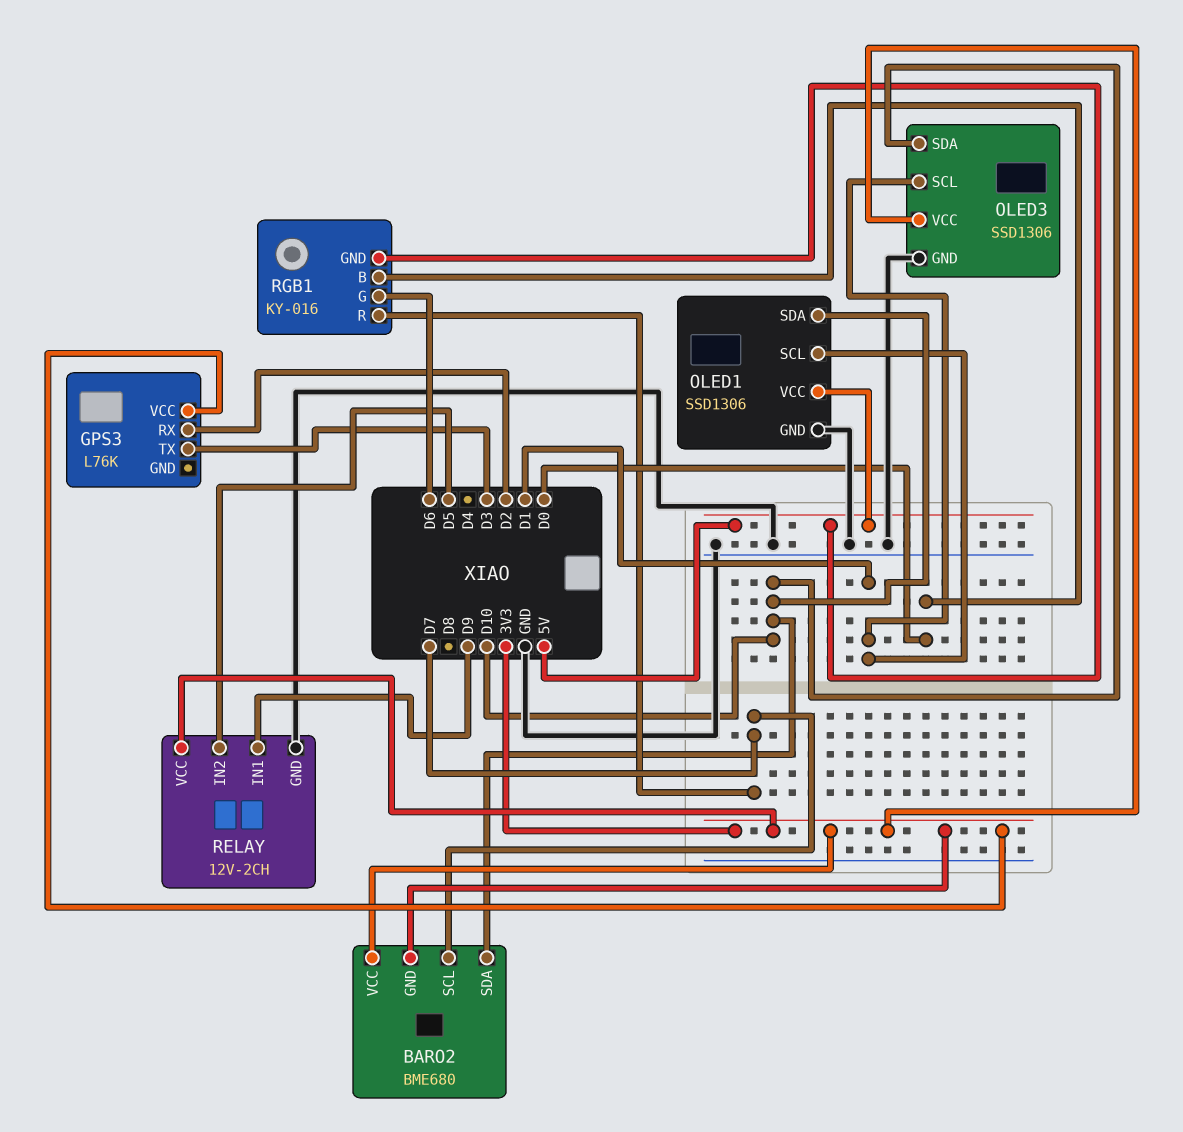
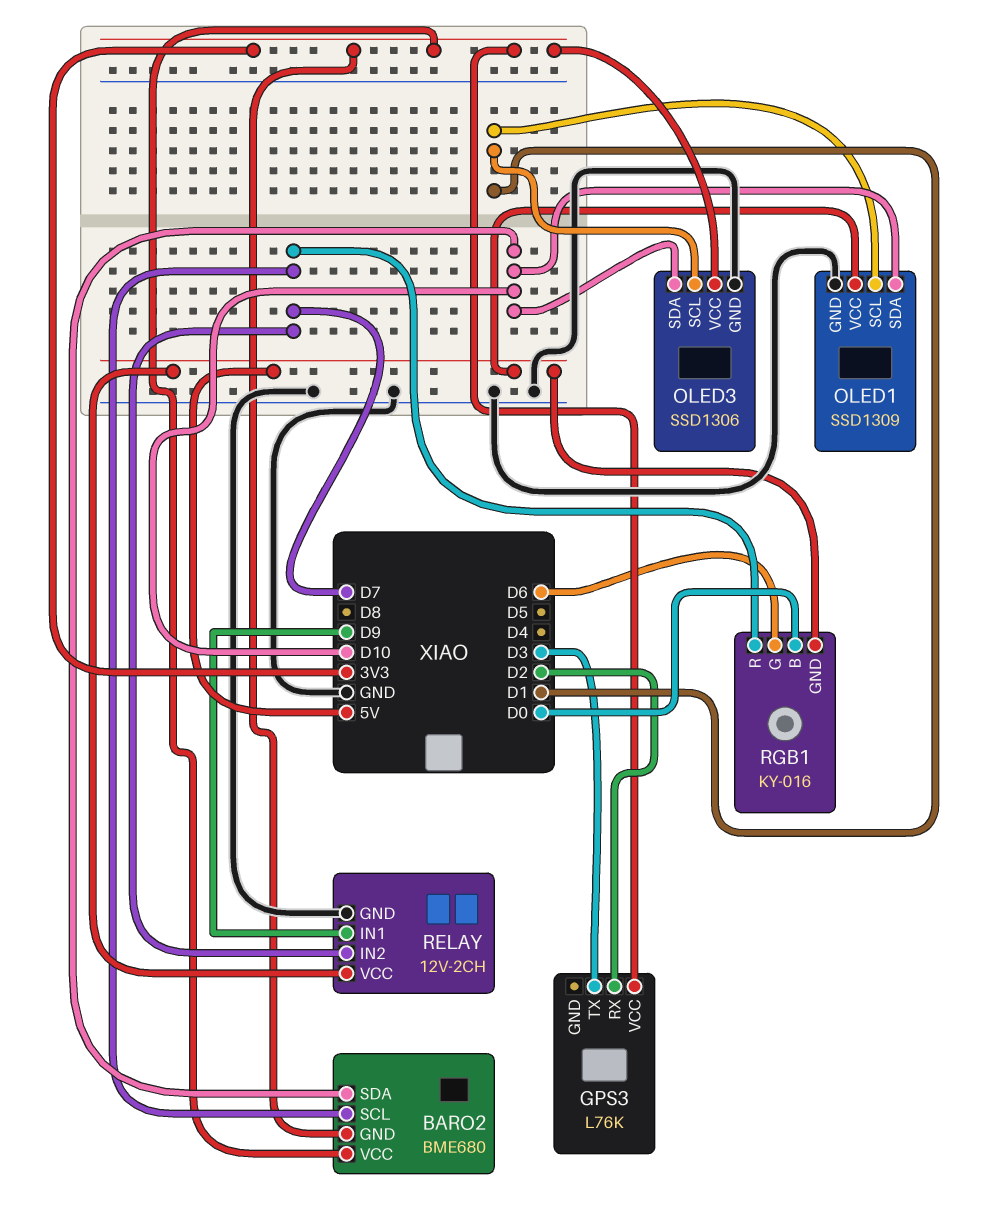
OLED1: SSD1306 -> SSD1309
RELAY pin IN2: D5 -> D7
RELAY pin VCC: 3V3 -> 5V

